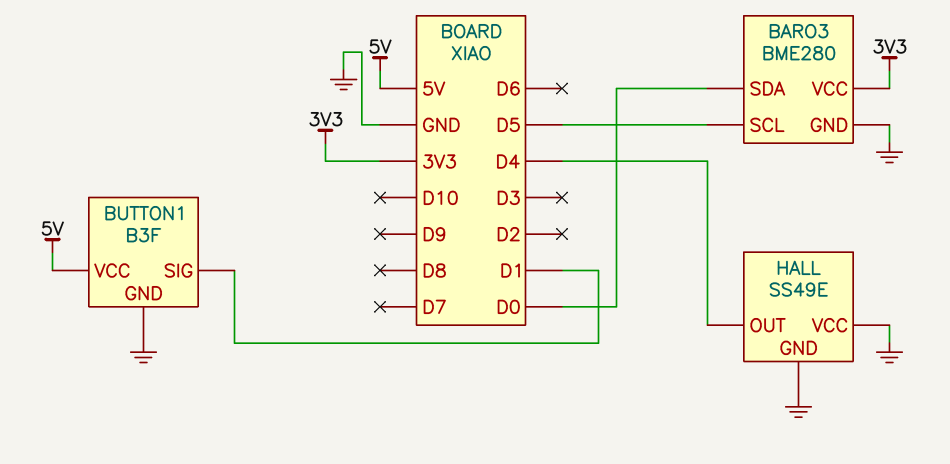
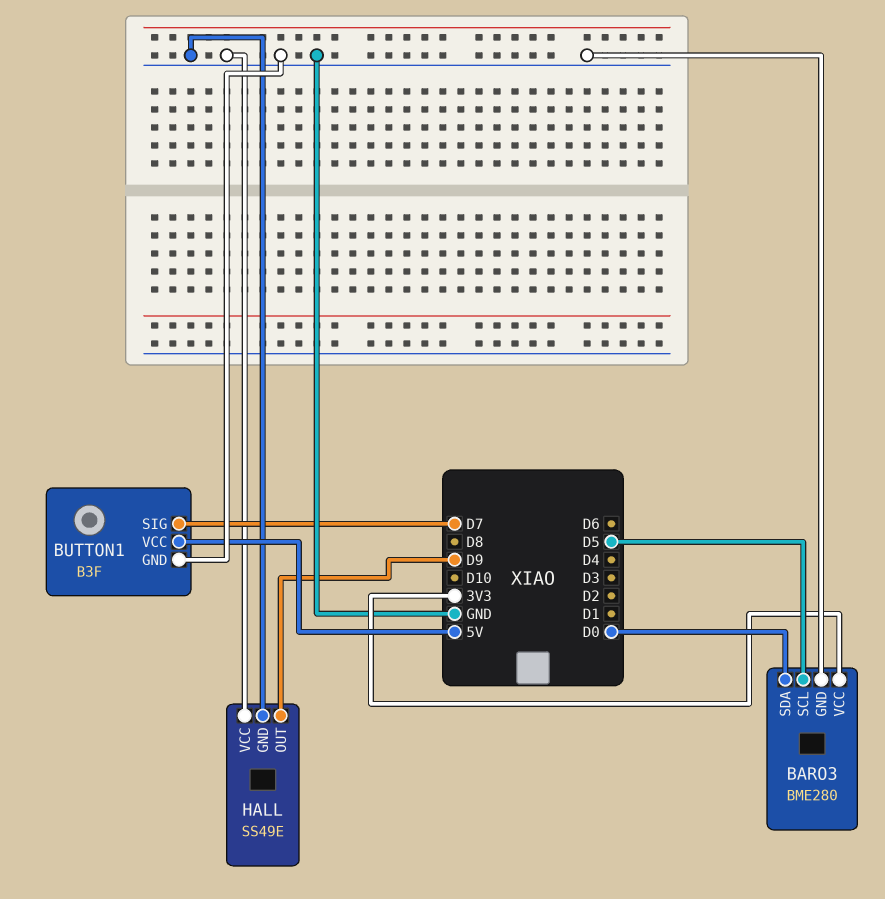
BUTTON1 pin SIG: D1 -> D7
HALL pin OUT: D4 -> D9

